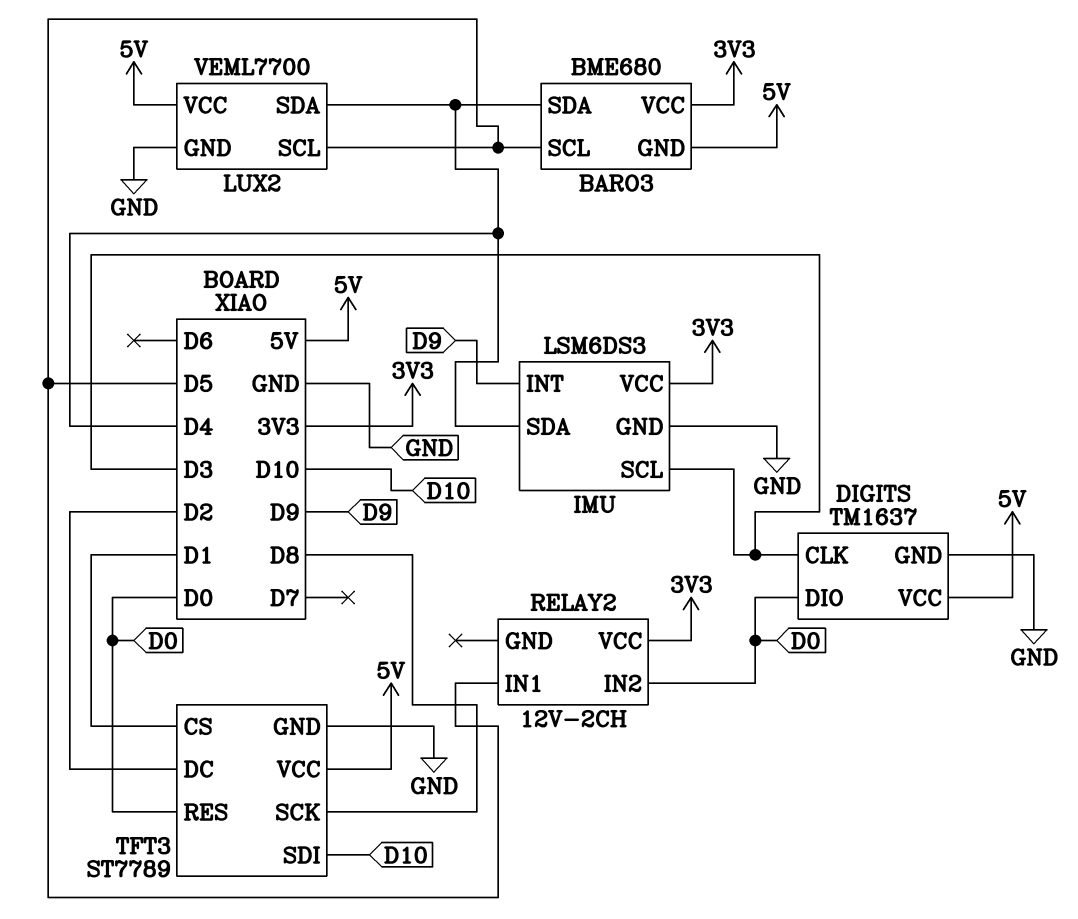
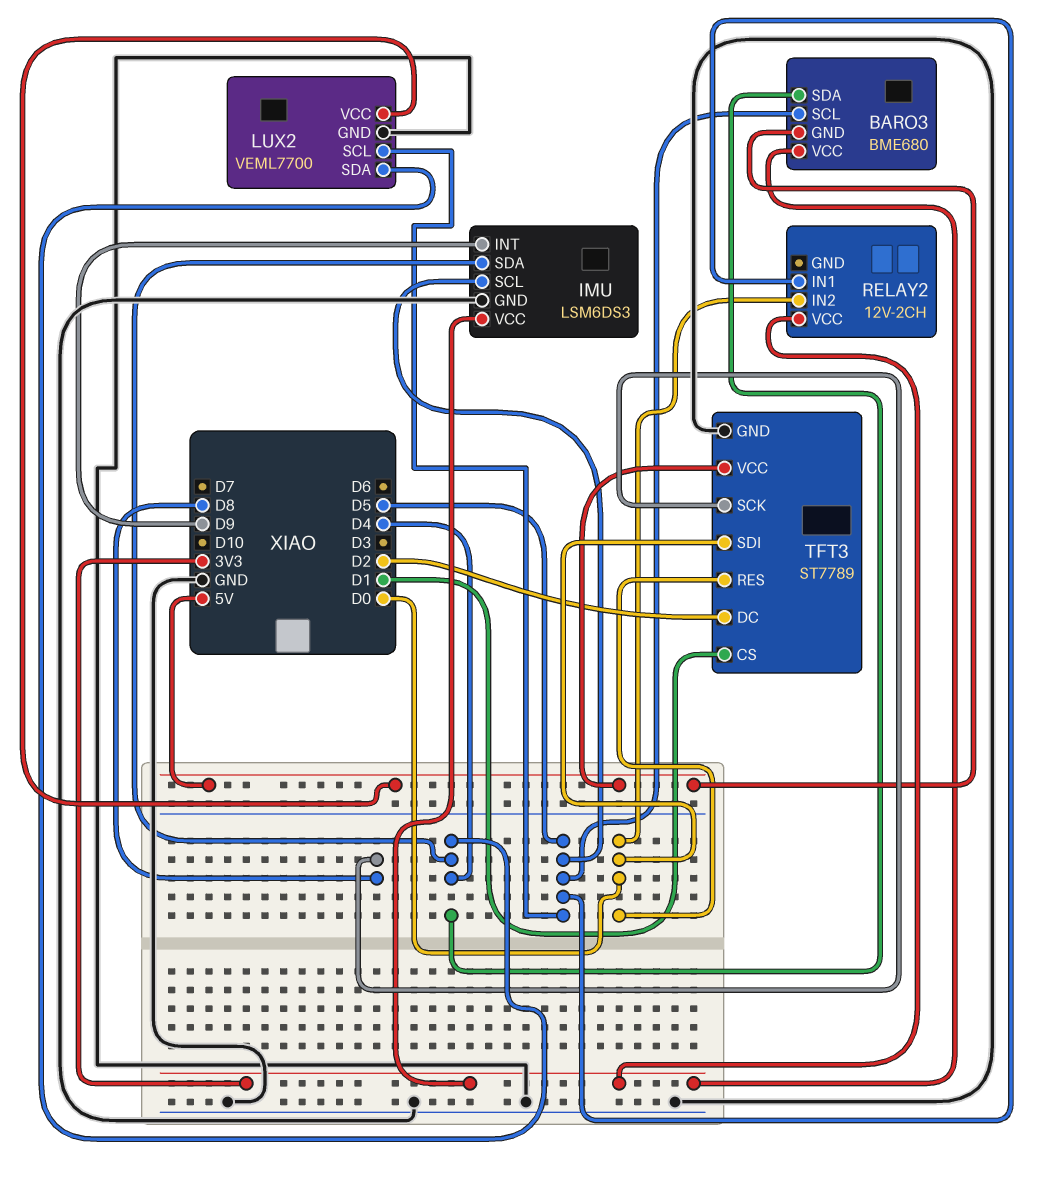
DIGITS: TM1637 -> none
DIGITS pin CLK: D3 -> none
DIGITS pin DIO: D0 -> none
DIGITS pin GND: GND -> none
DIGITS pin VCC: 5V -> none
IMU pin SCL: D3 -> D5
TFT3 pin SDI: D10 -> D0

